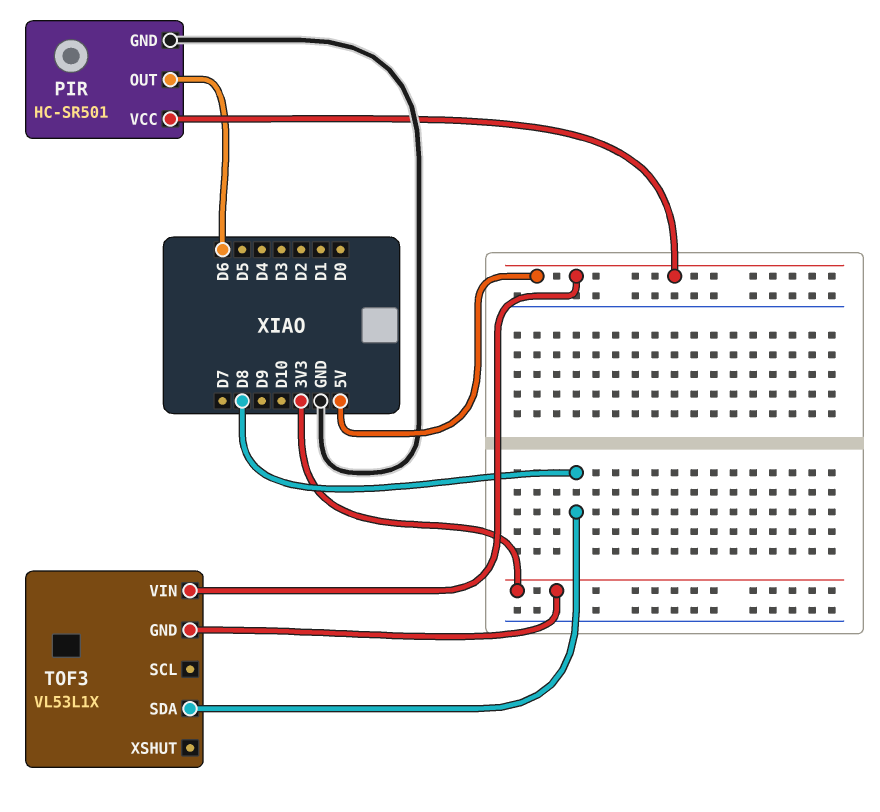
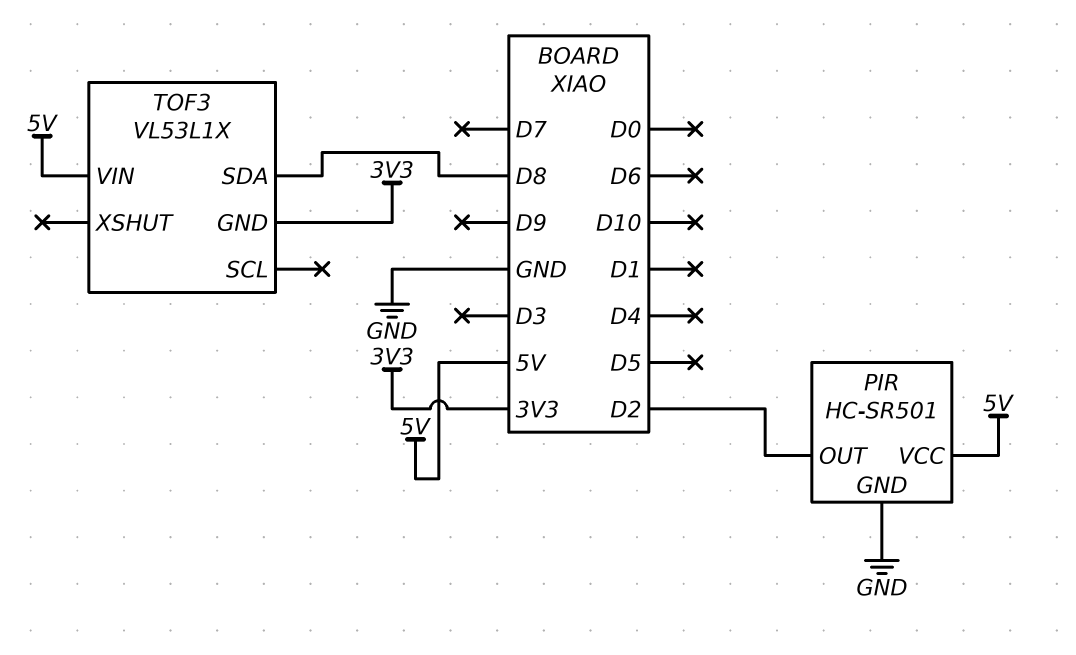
PIR pin OUT: D6 -> D2

